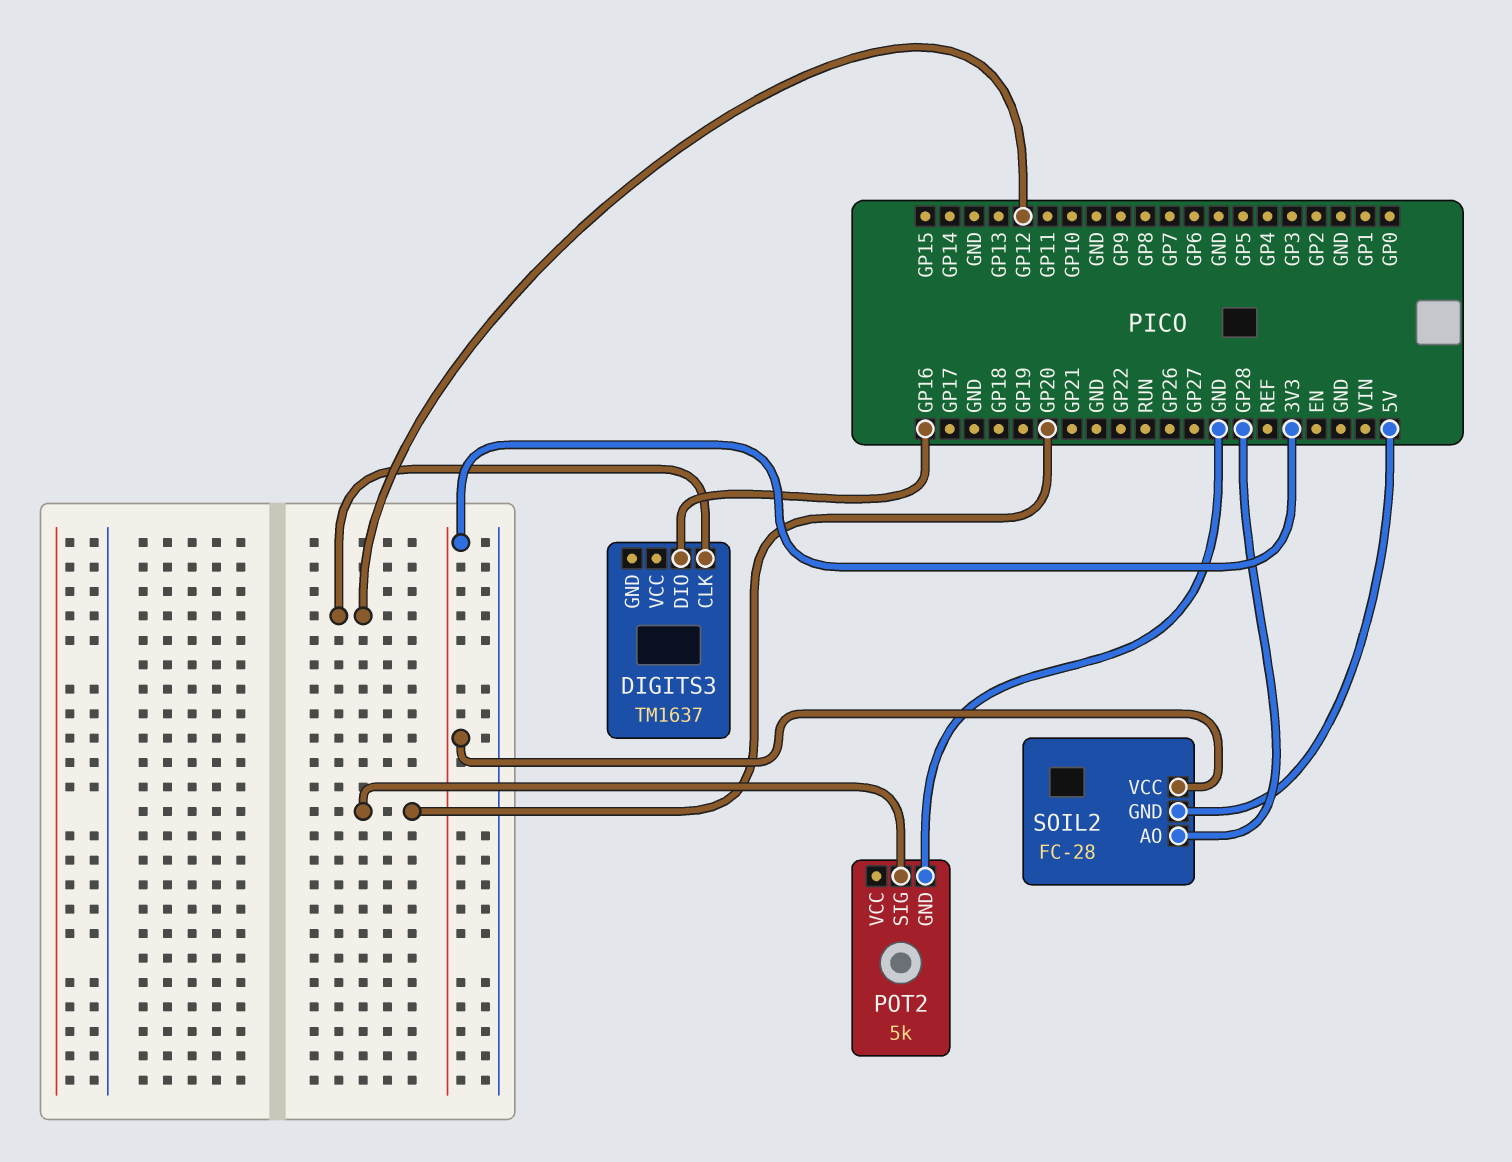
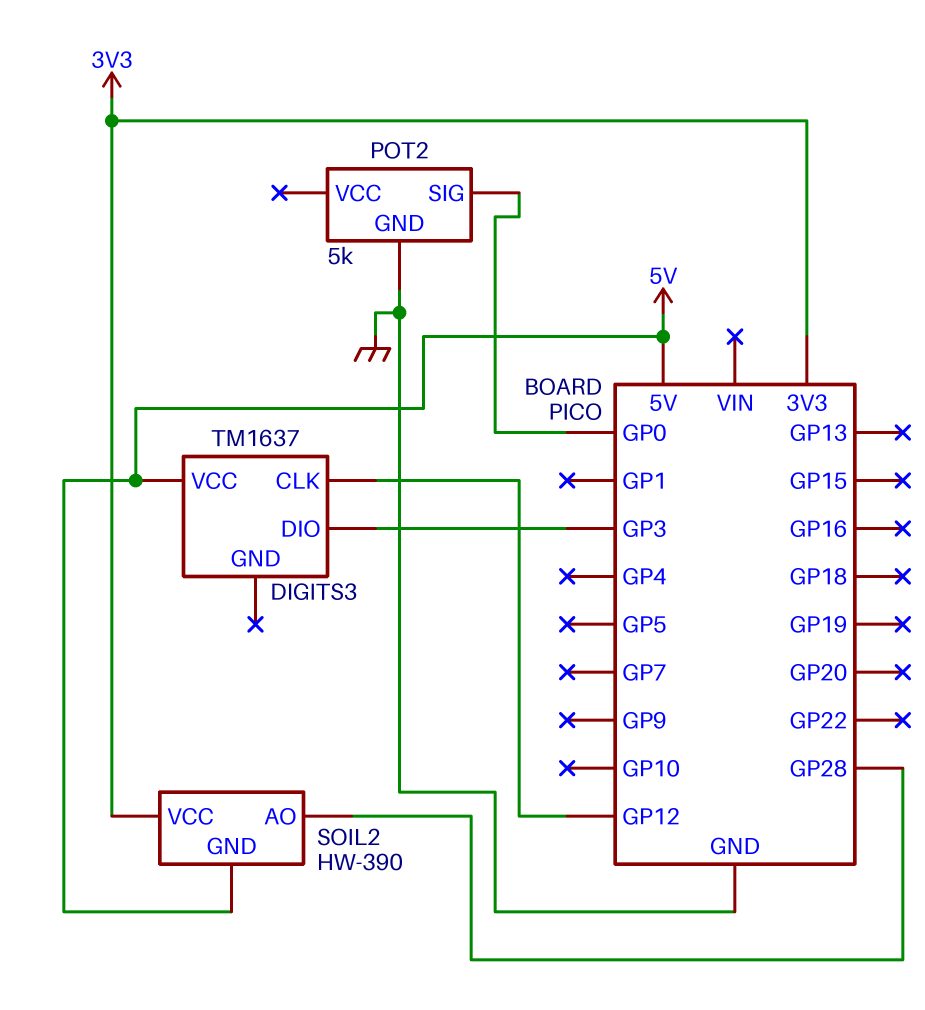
DIGITS3 pin DIO: GP16 -> GP3
DIGITS3 pin VCC: none -> 5V
POT2 pin SIG: GP20 -> GP0
SOIL2: FC-28 -> HW-390

